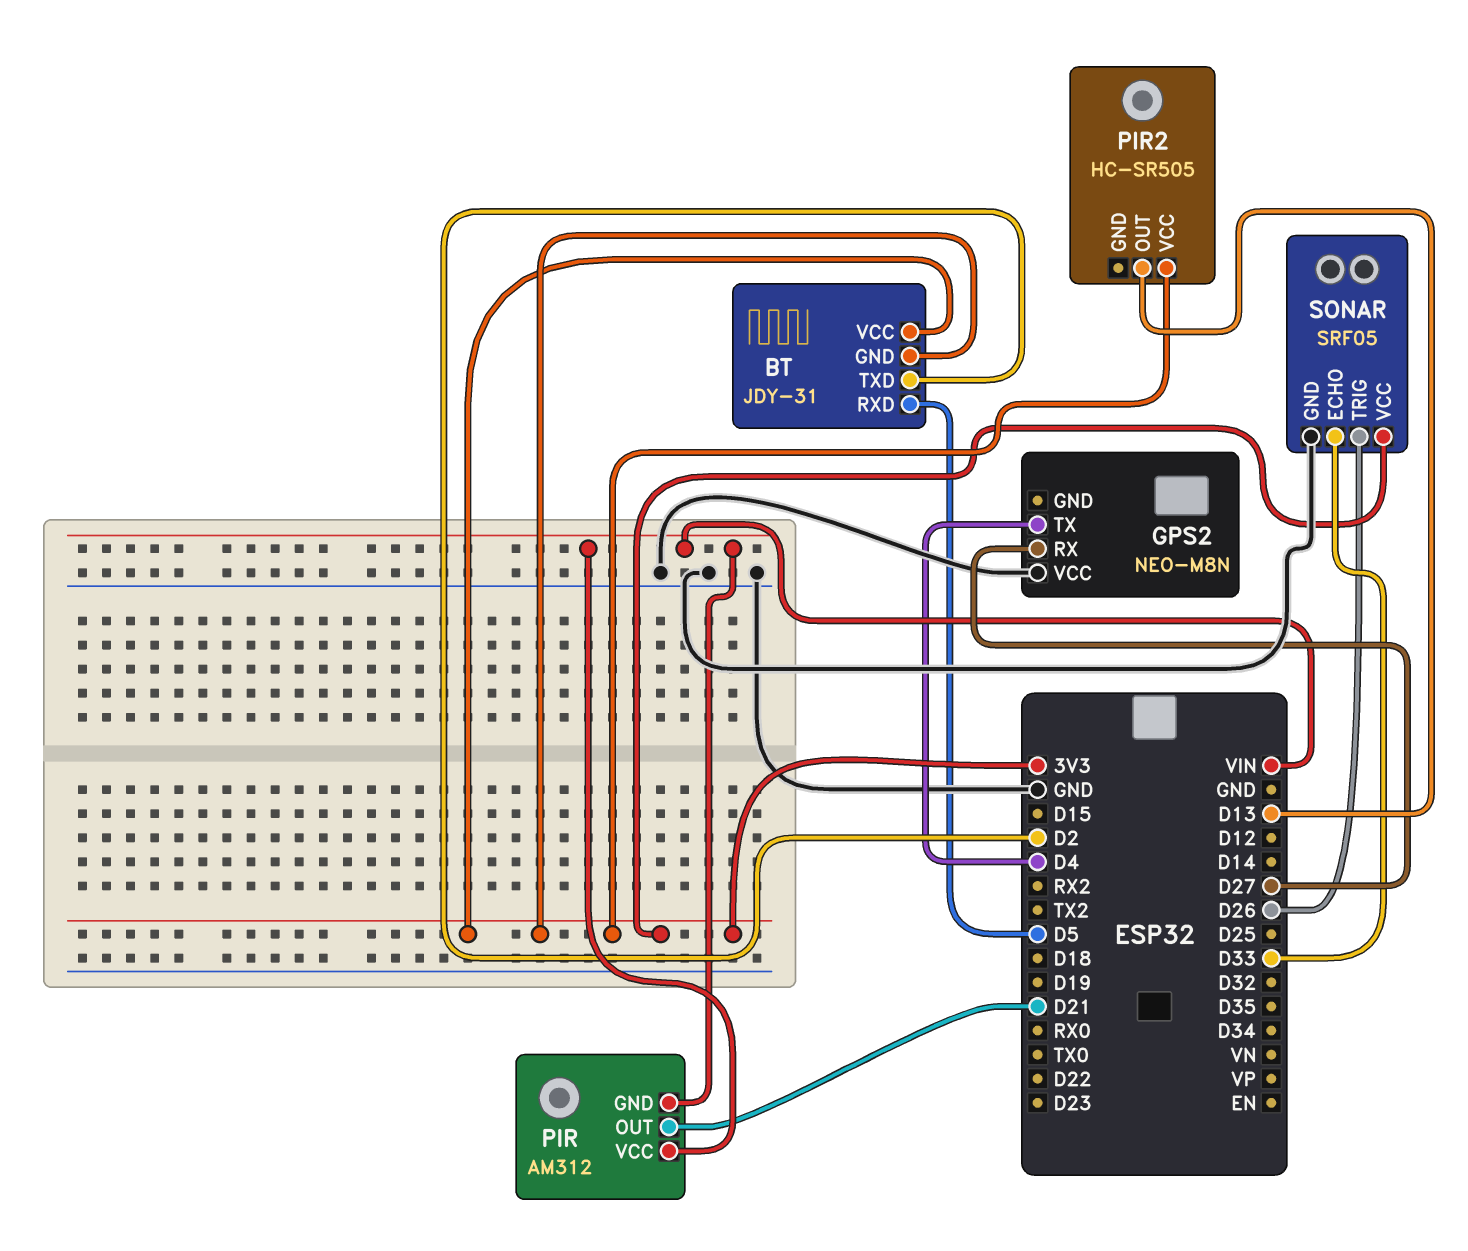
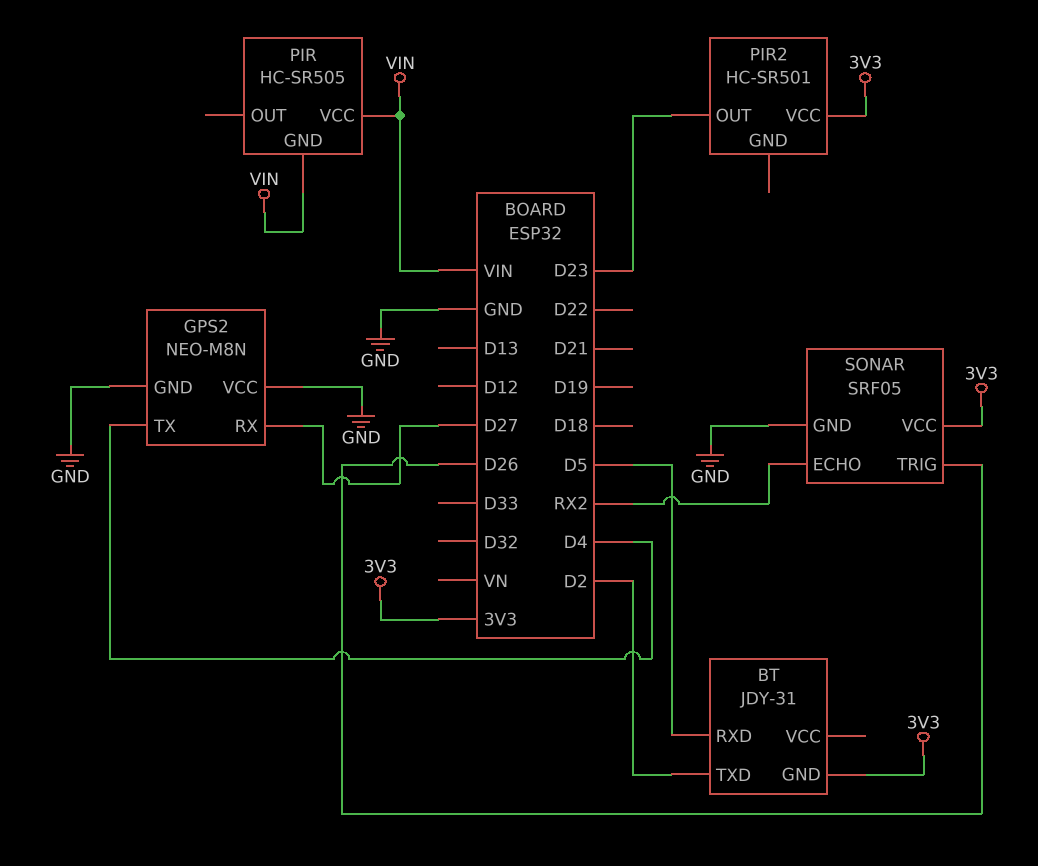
BT pin VCC: 3V3 -> none
GPS2 pin GND: none -> GND
PIR: AM312 -> HC-SR505
PIR pin OUT: D21 -> none
PIR2: HC-SR505 -> HC-SR501
PIR2 pin OUT: D13 -> D23
SONAR pin ECHO: D33 -> RX2

